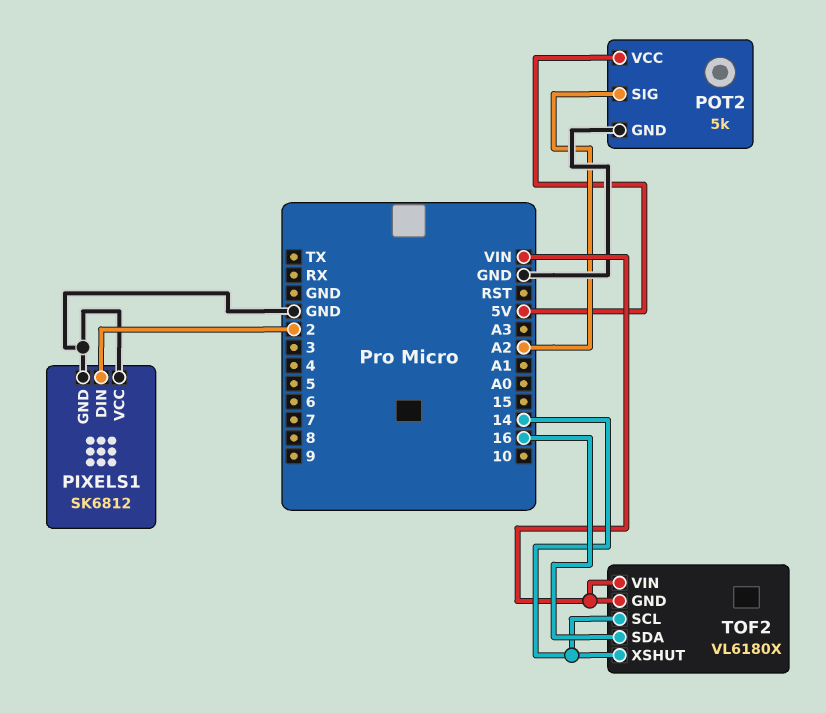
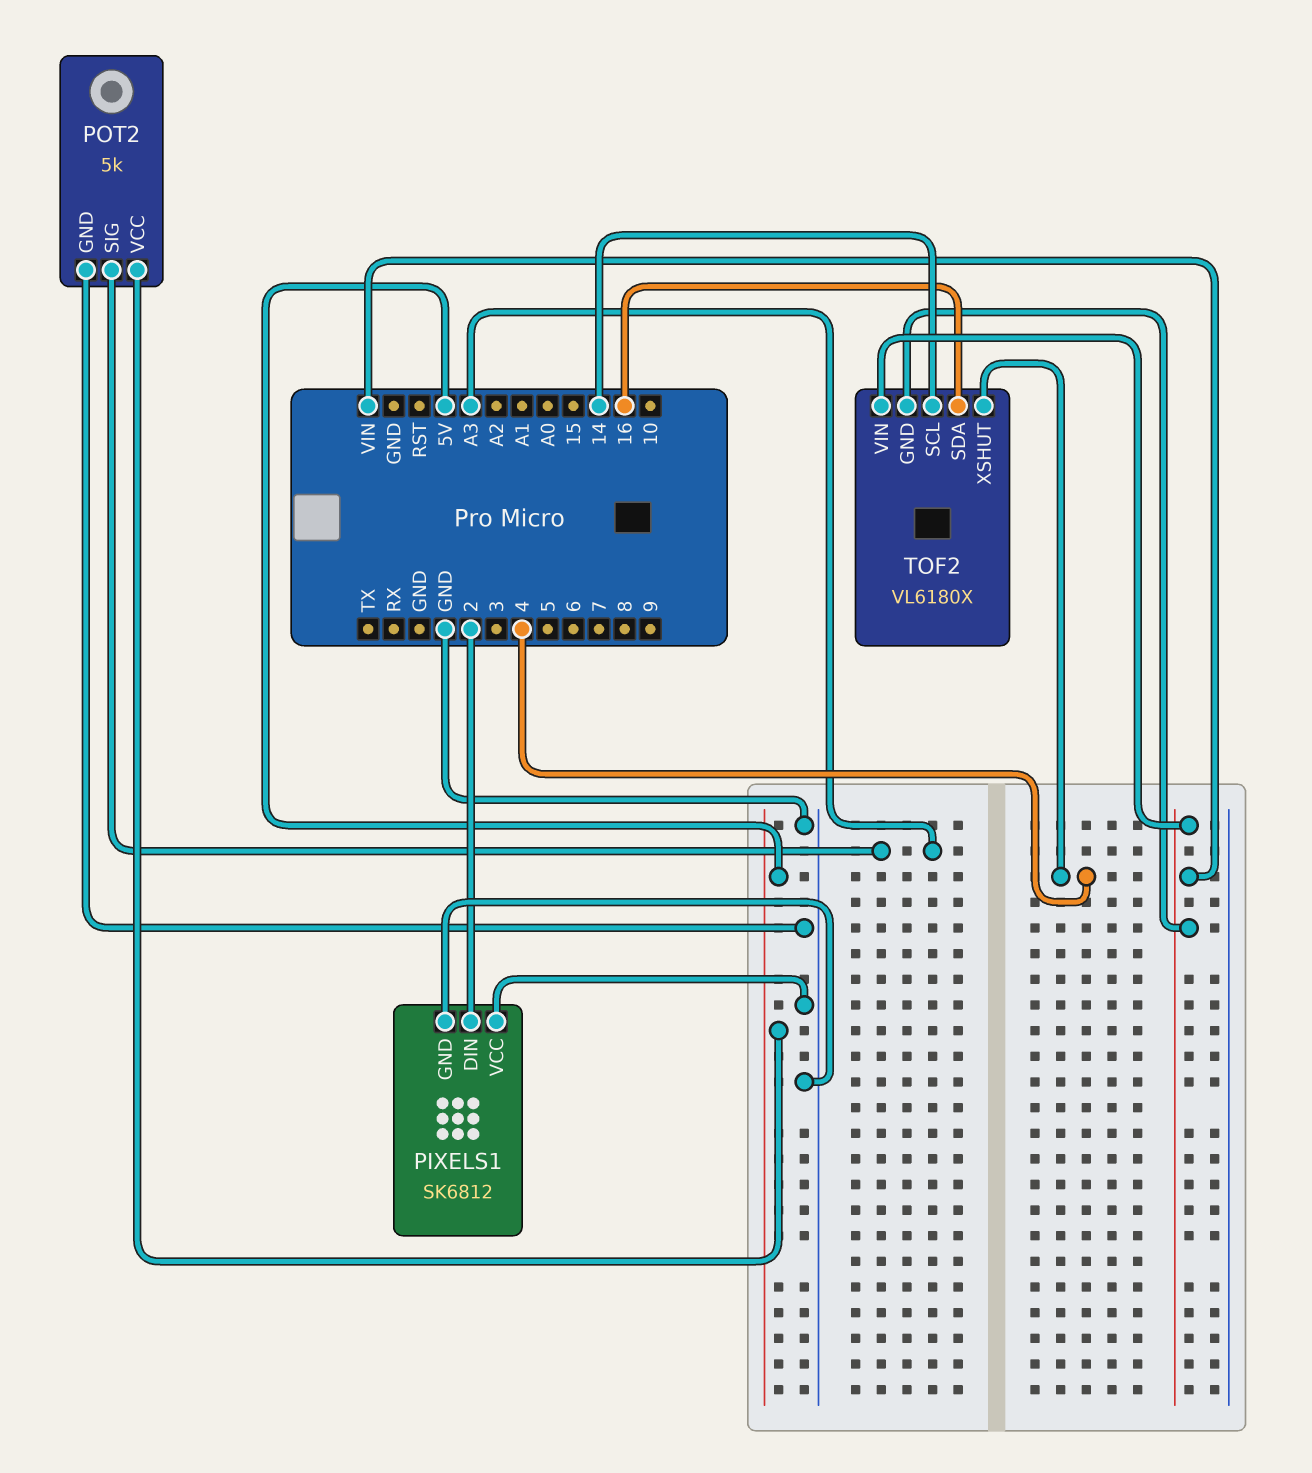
POT2 pin SIG: A2 -> A3
TOF2 pin XSHUT: 14 -> 4

